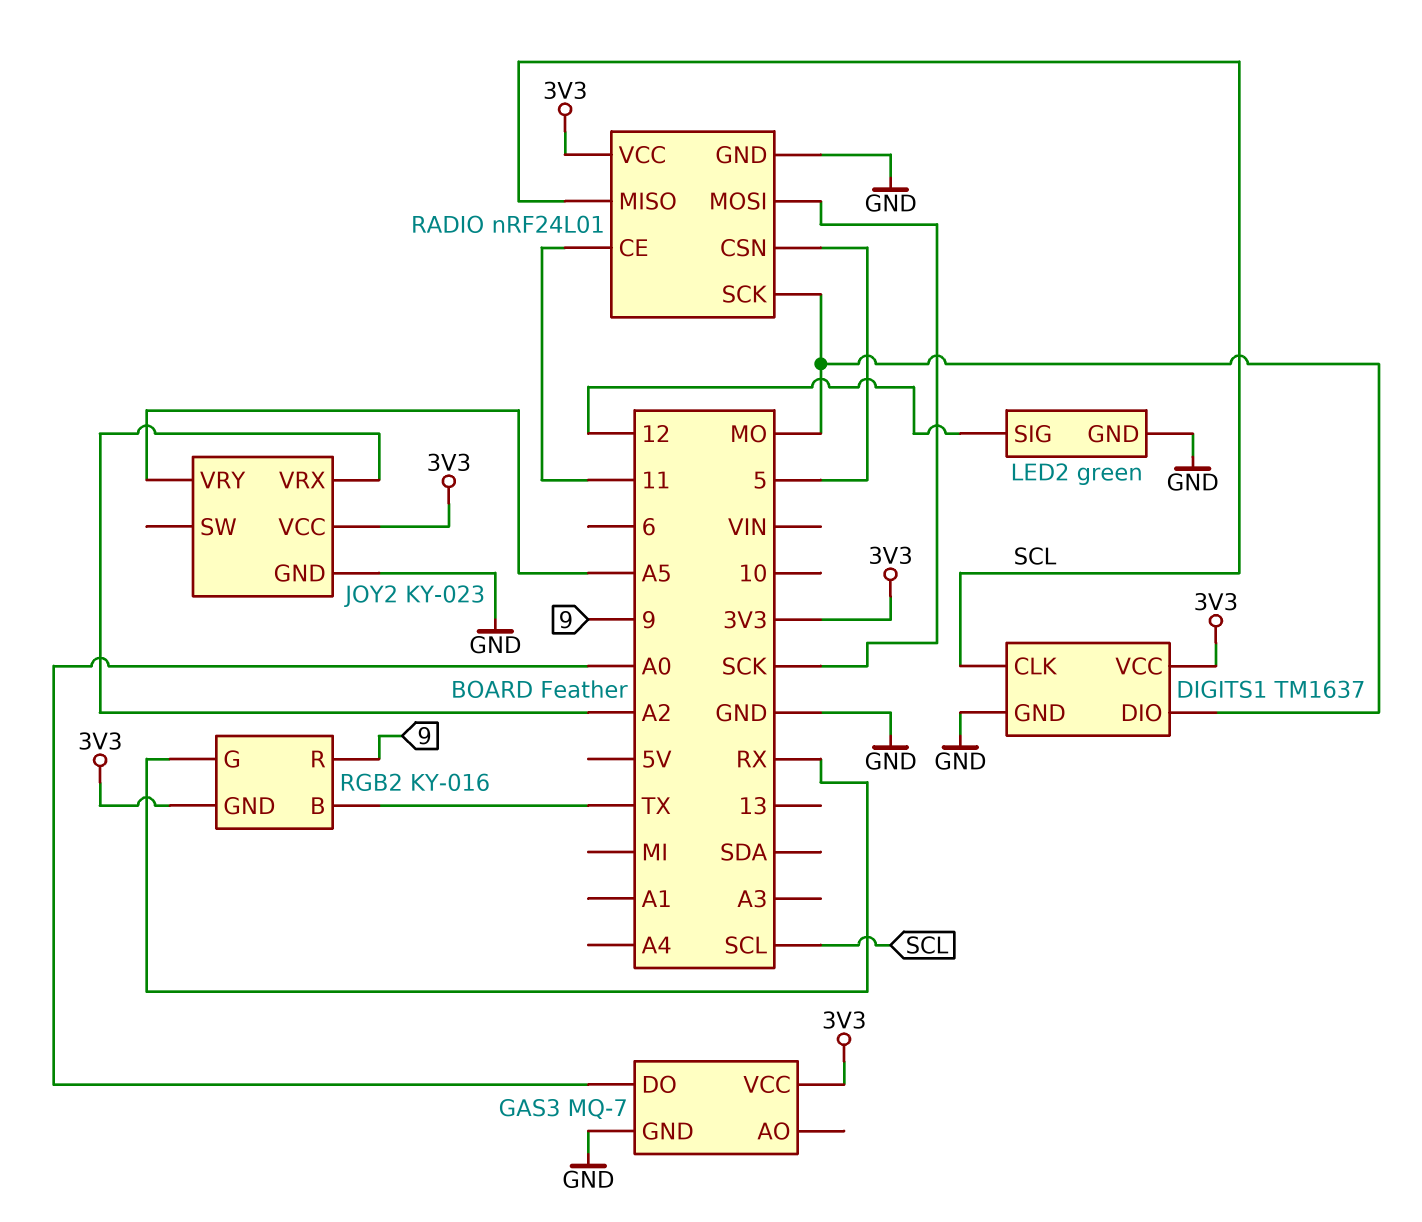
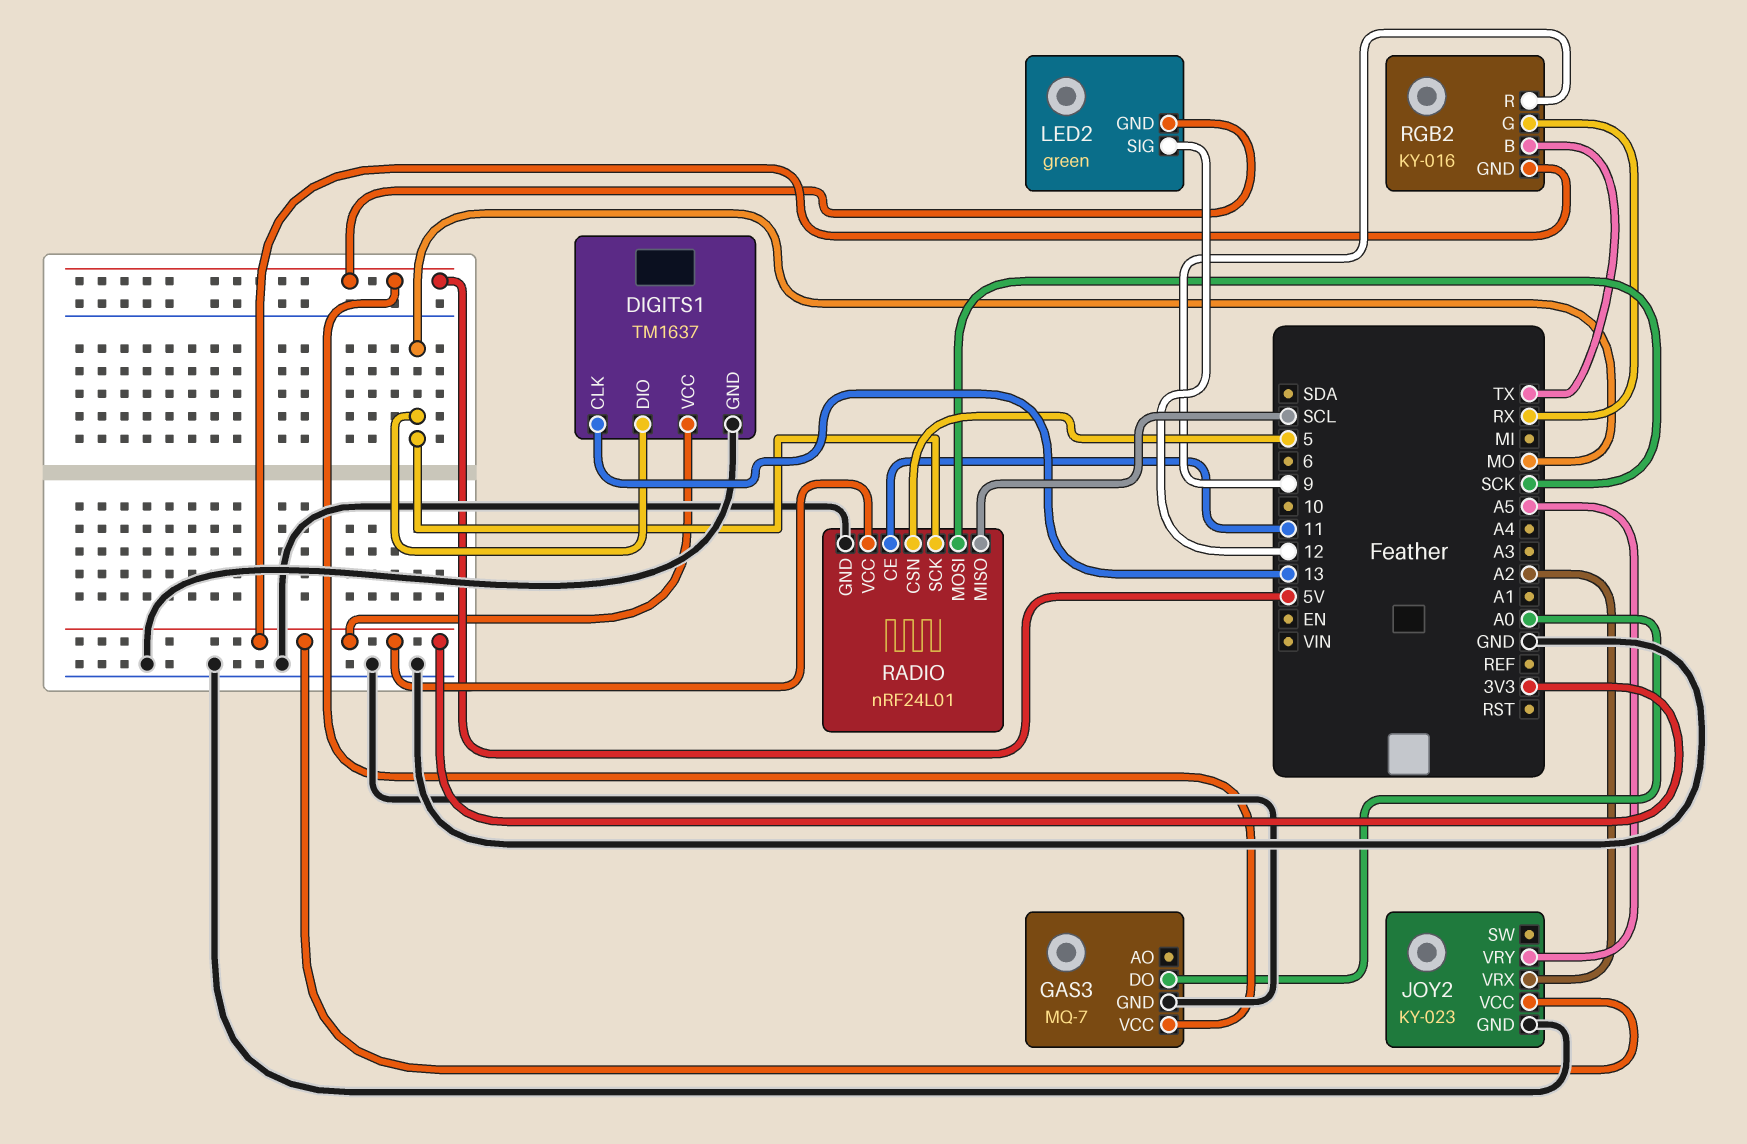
DIGITS1 pin CLK: SCL -> 13
GAS3 pin VCC: 3V3 -> 5V
LED2 pin GND: GND -> 5V

